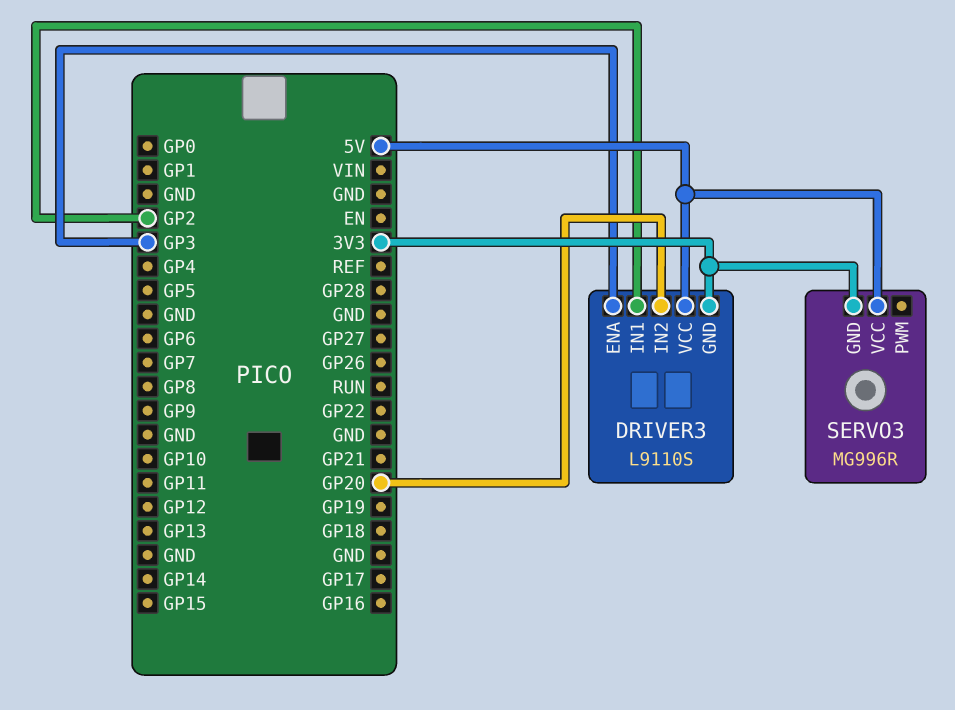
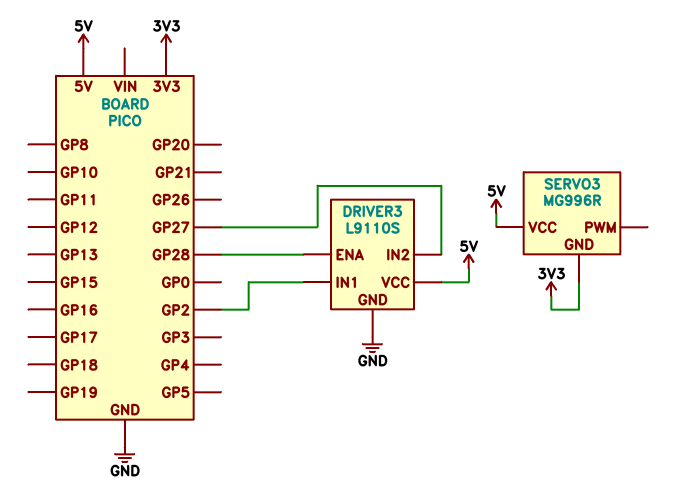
DRIVER3 pin ENA: GP3 -> GP28
DRIVER3 pin GND: 3V3 -> GND
DRIVER3 pin IN2: GP20 -> GP27

